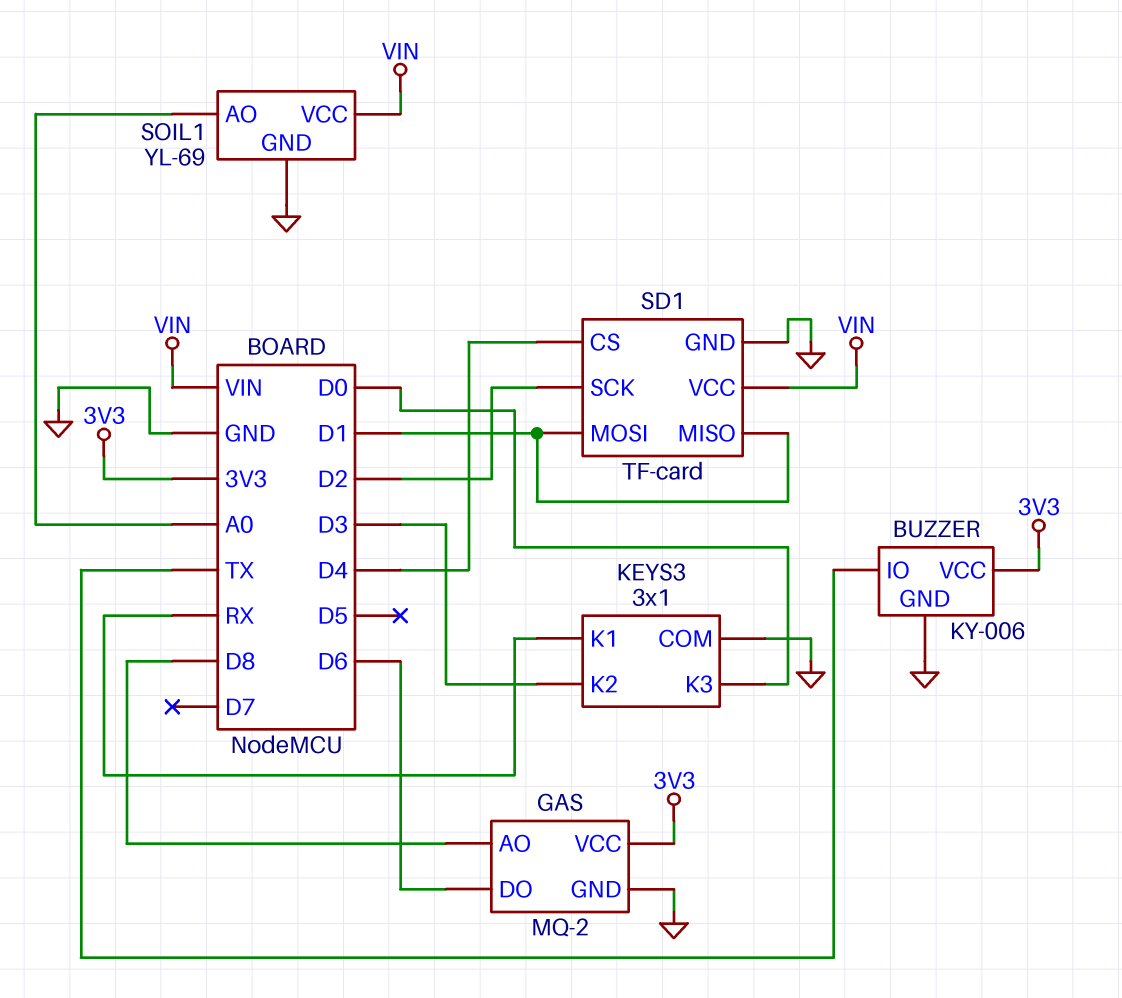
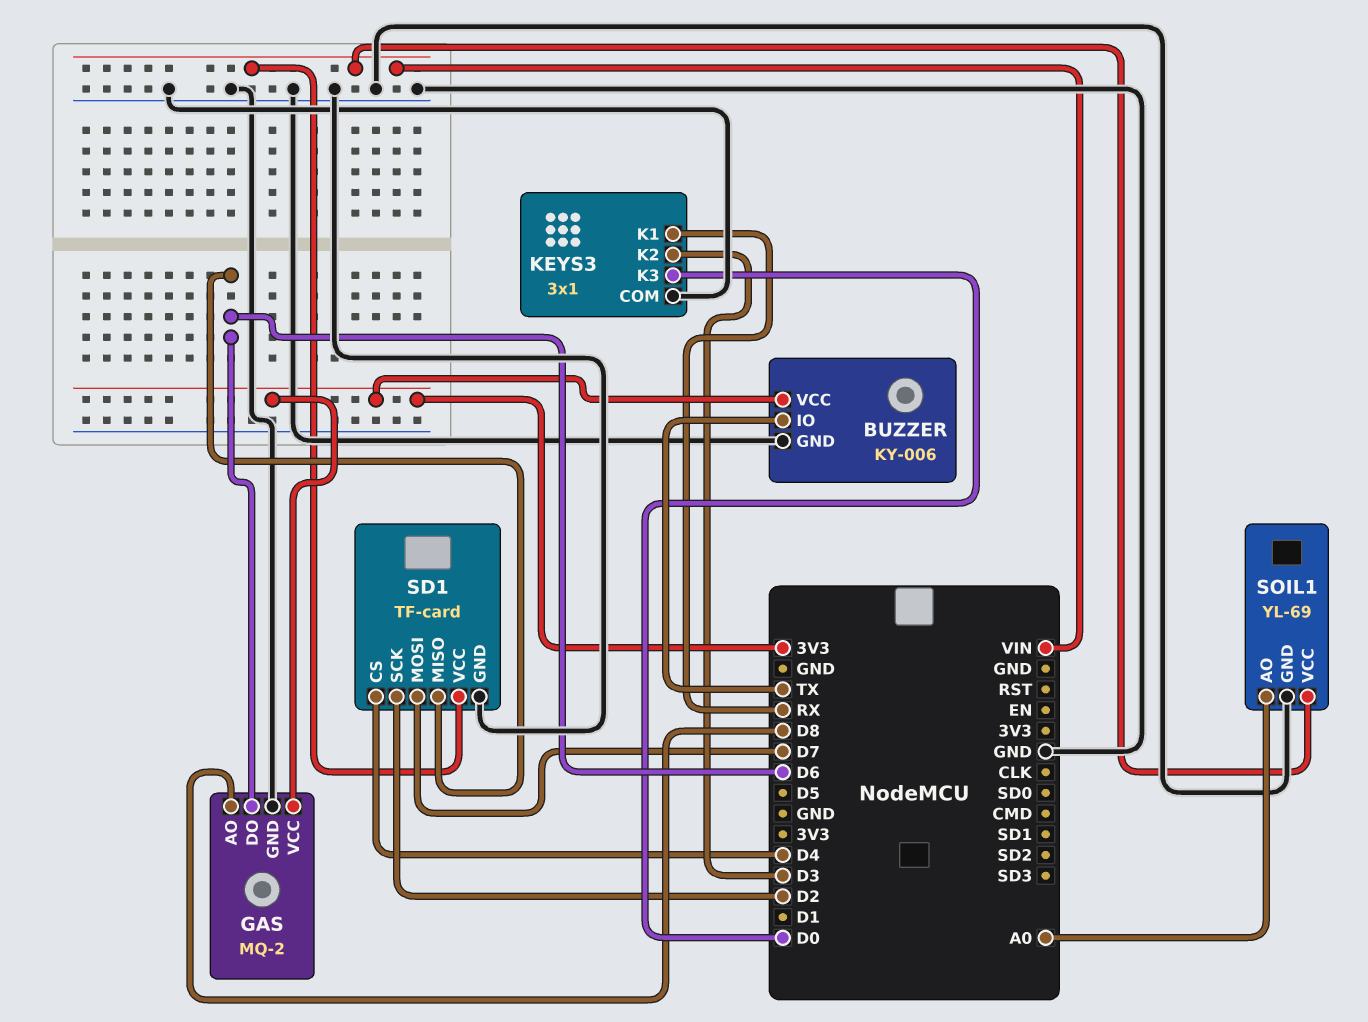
SD1 pin MISO: D1 -> D6
SD1 pin MOSI: D1 -> D7

